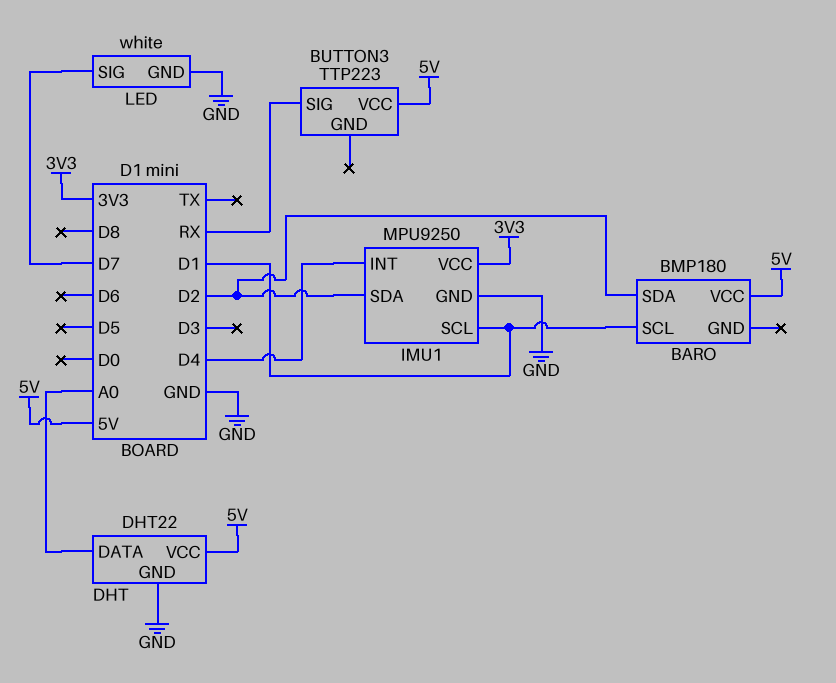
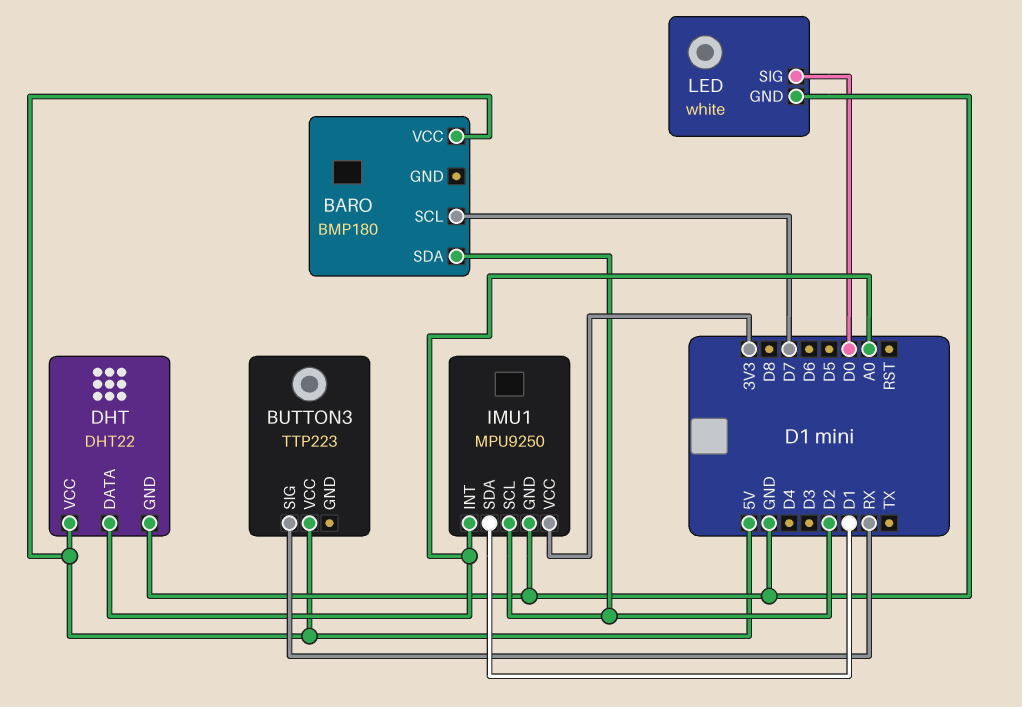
BARO pin SCL: D1 -> D7
IMU1 pin INT: D4 -> A0
IMU1 pin SCL: D1 -> D2
IMU1 pin SDA: D2 -> D1
LED pin SIG: D7 -> D0

